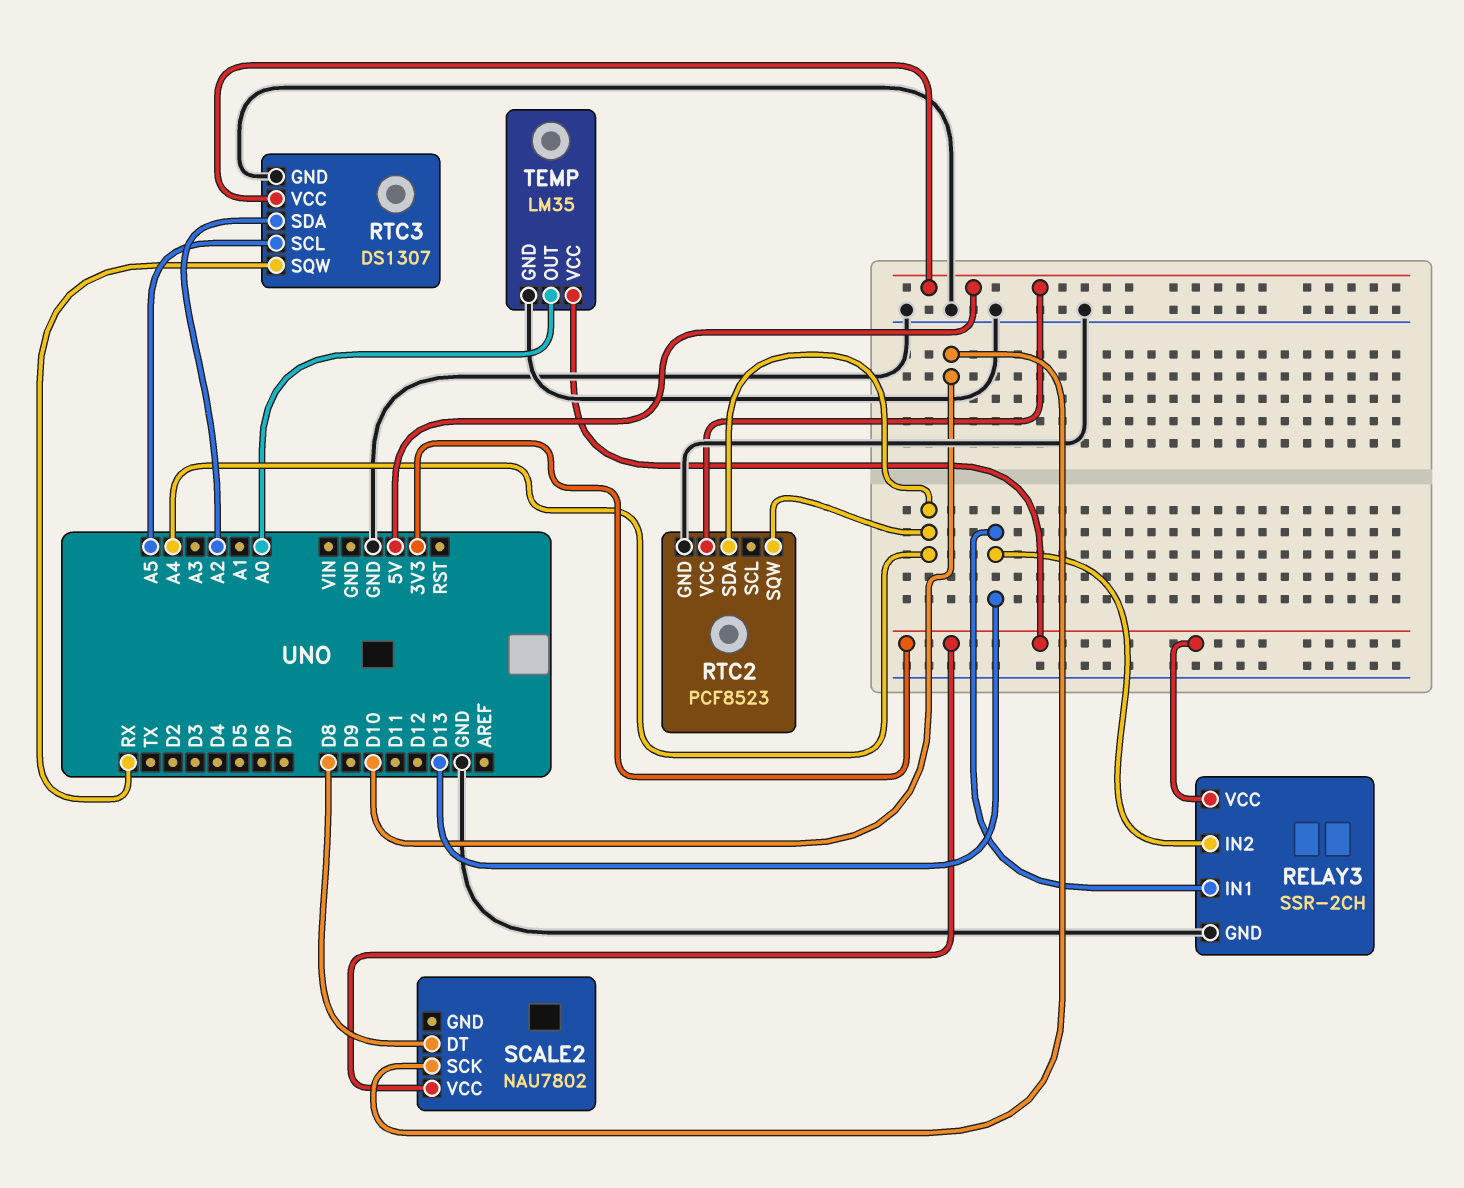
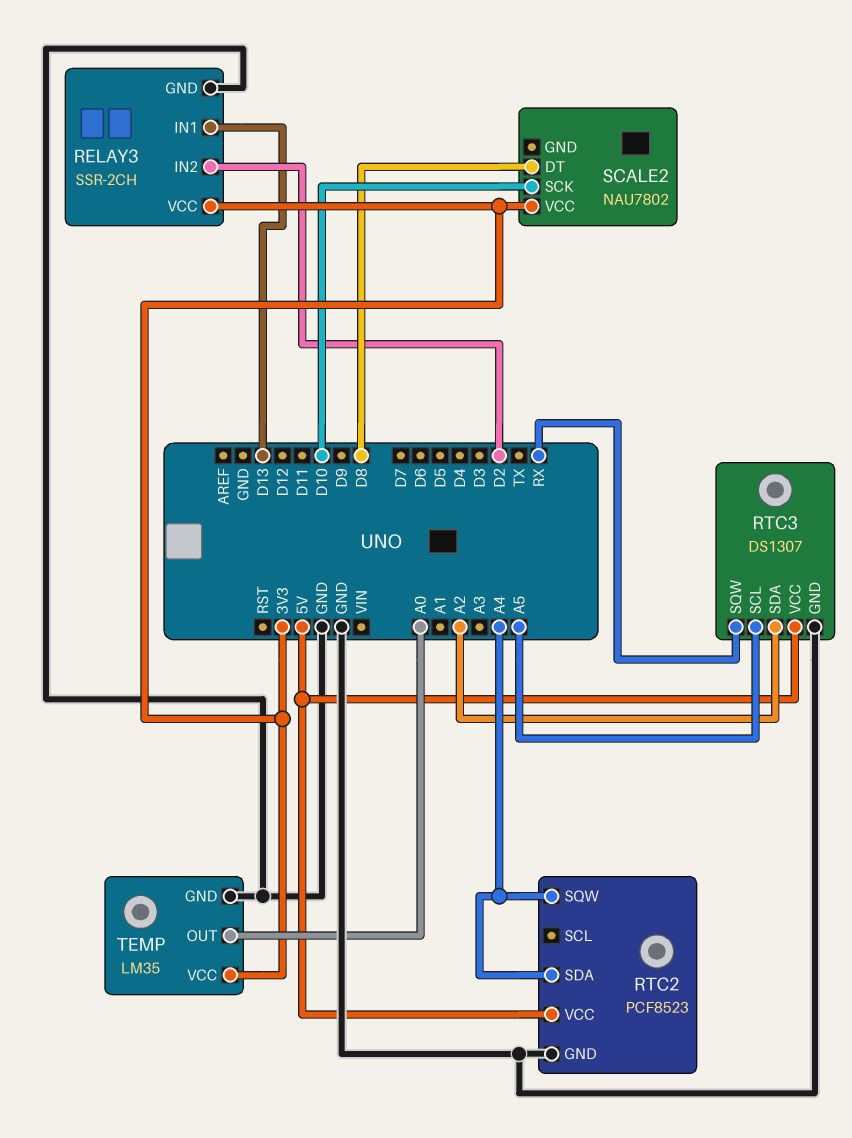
RELAY3 pin IN2: D13 -> D2

